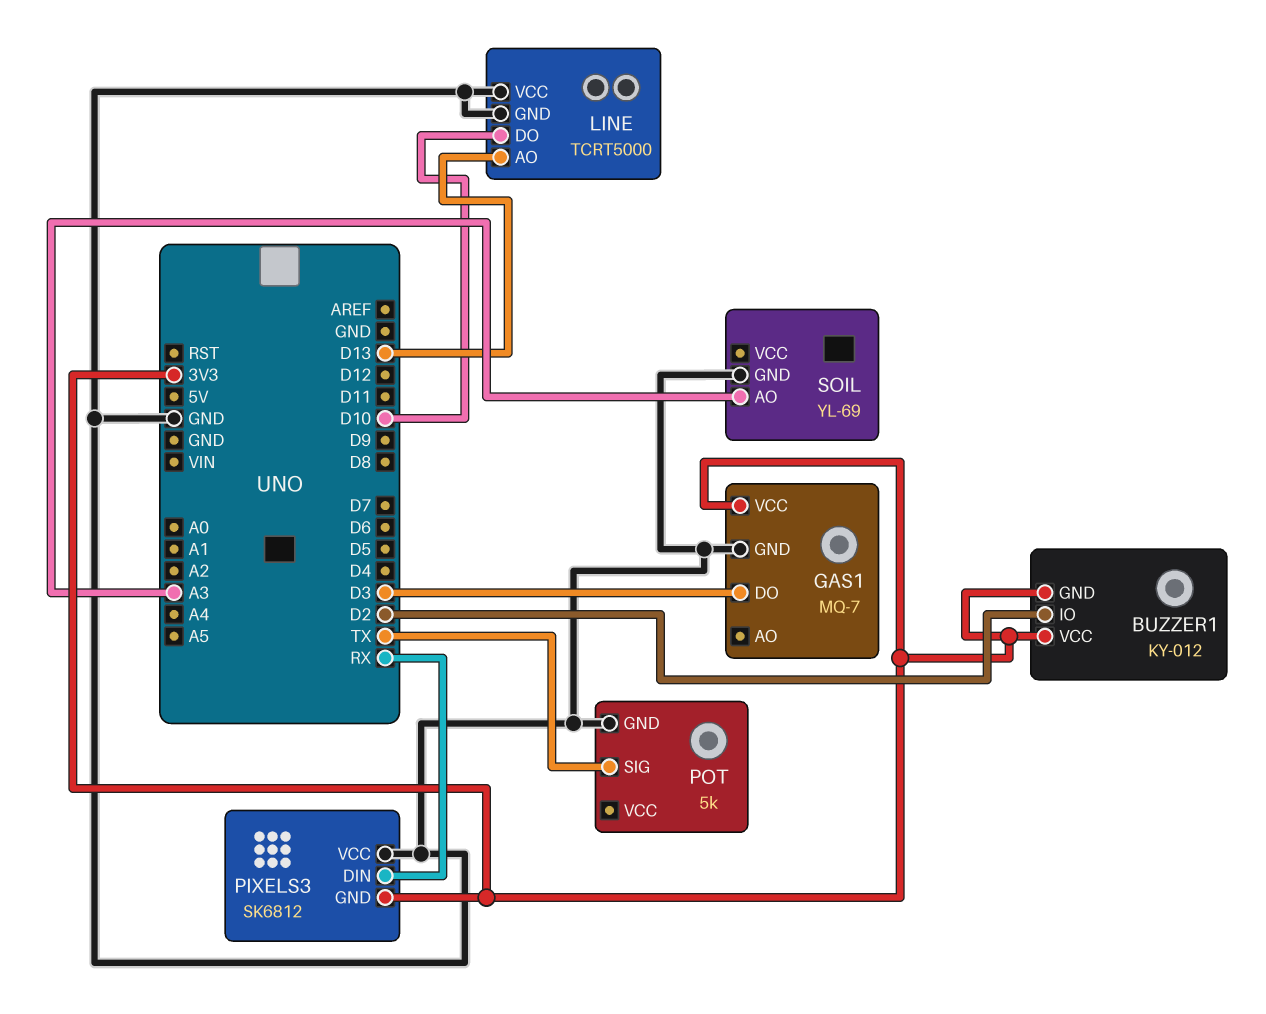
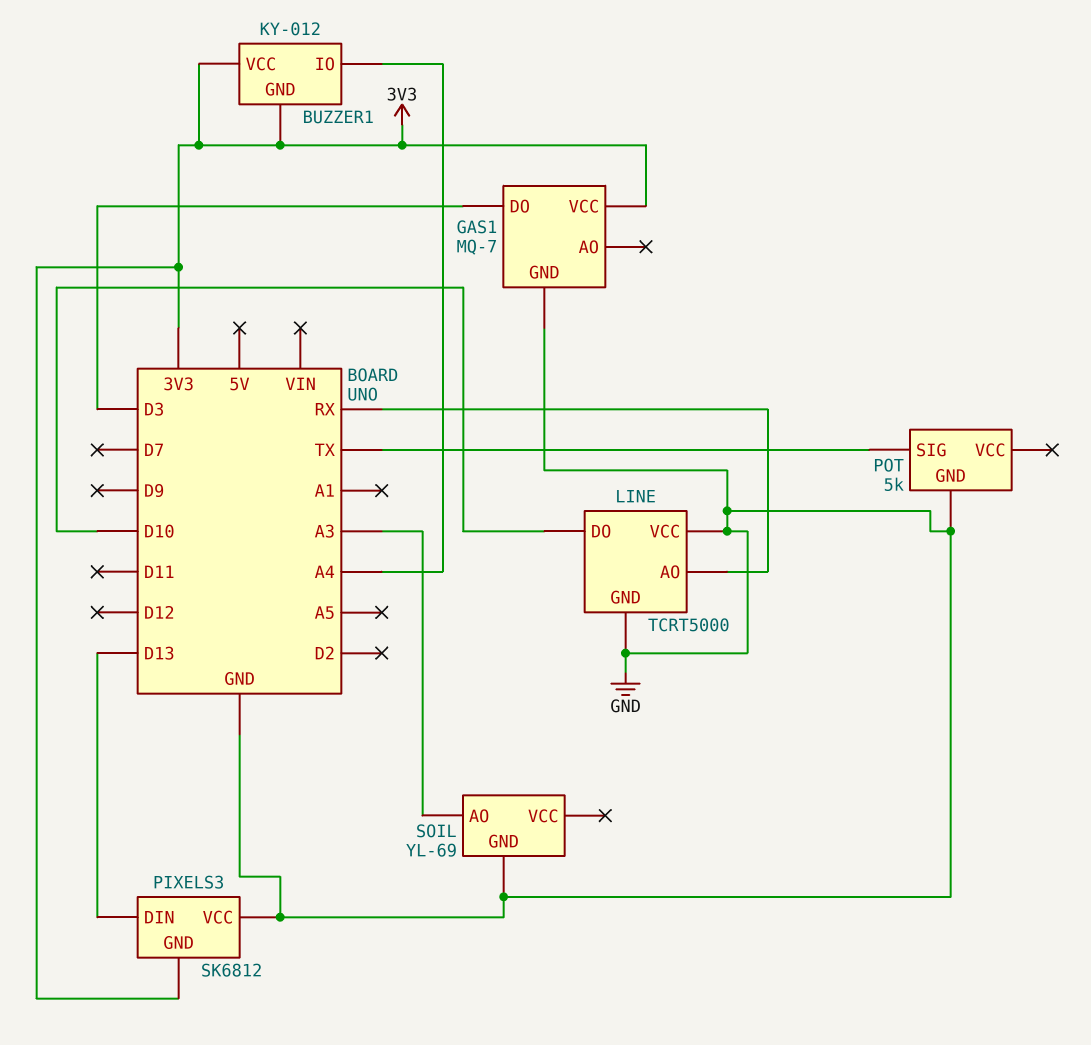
BUZZER1 pin IO: D2 -> A4
LINE pin AO: D13 -> RX
PIXELS3 pin DIN: RX -> D13

